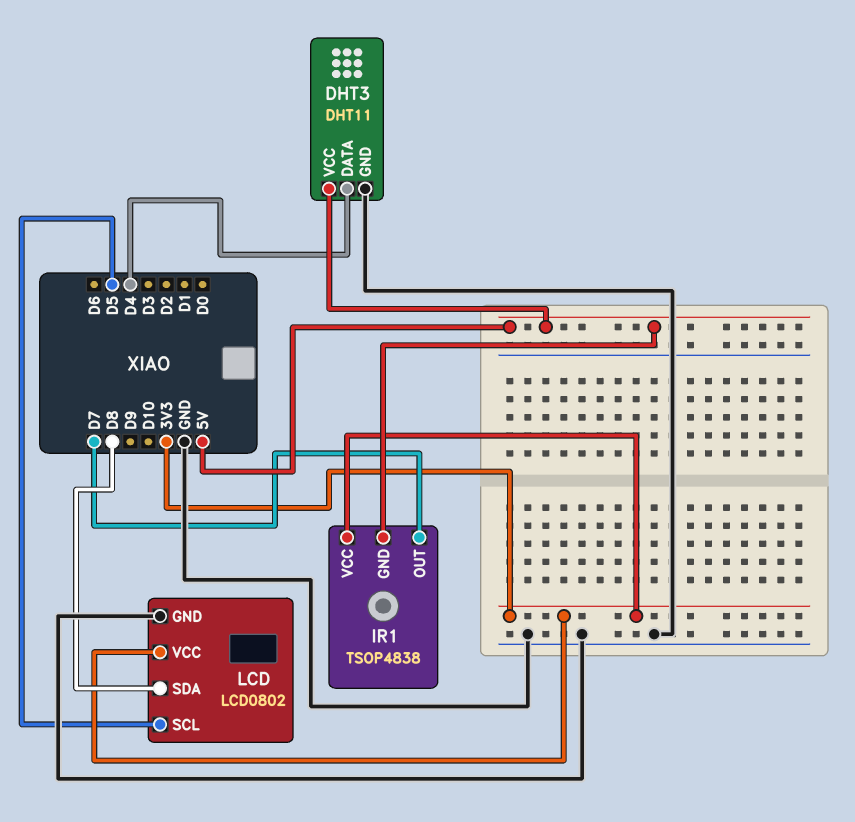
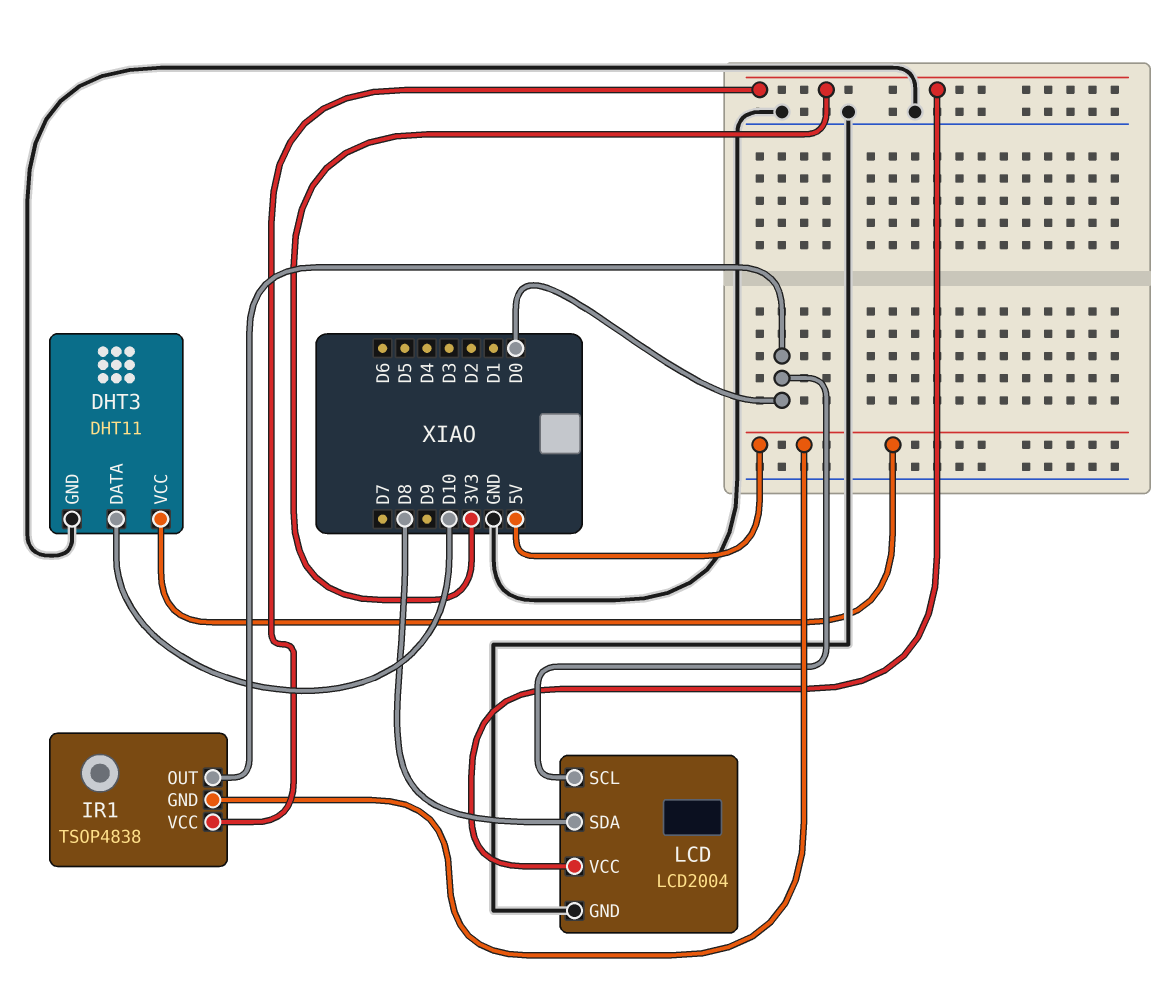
DHT3 pin DATA: D4 -> D10
IR1 pin OUT: D7 -> D0
LCD: LCD0802 -> LCD2004
LCD pin SCL: D5 -> D0

